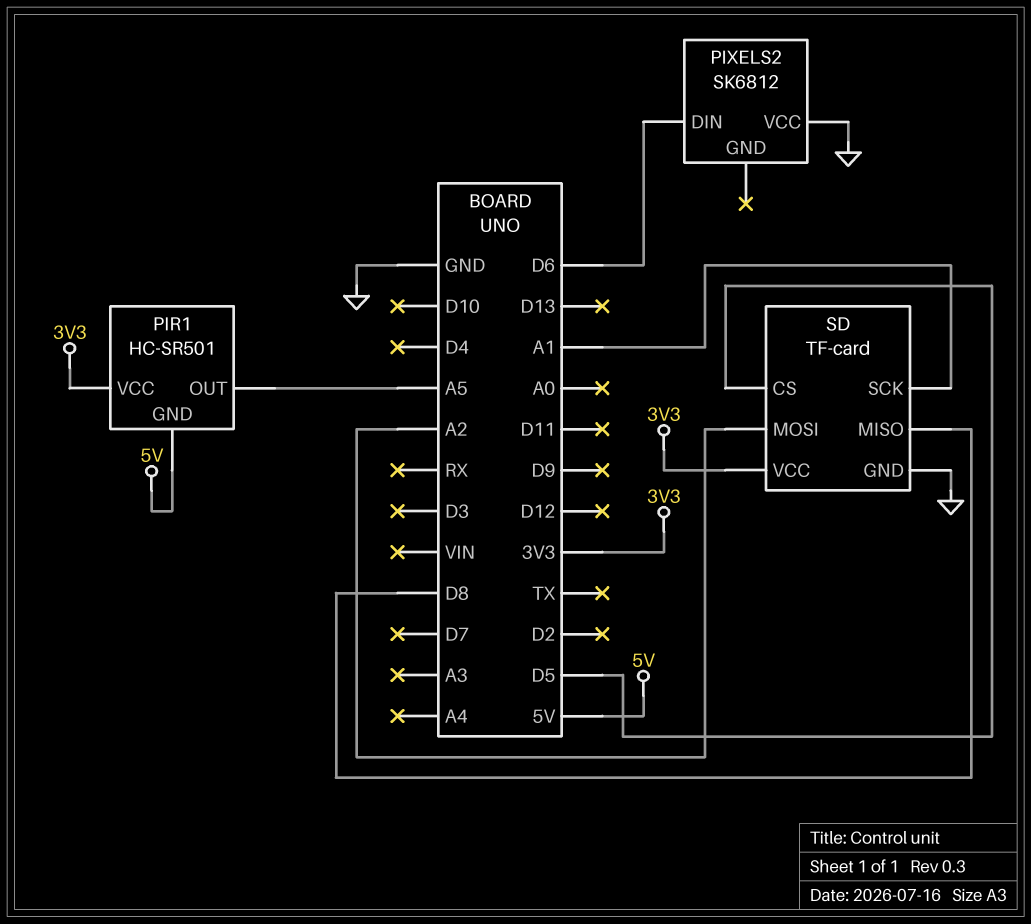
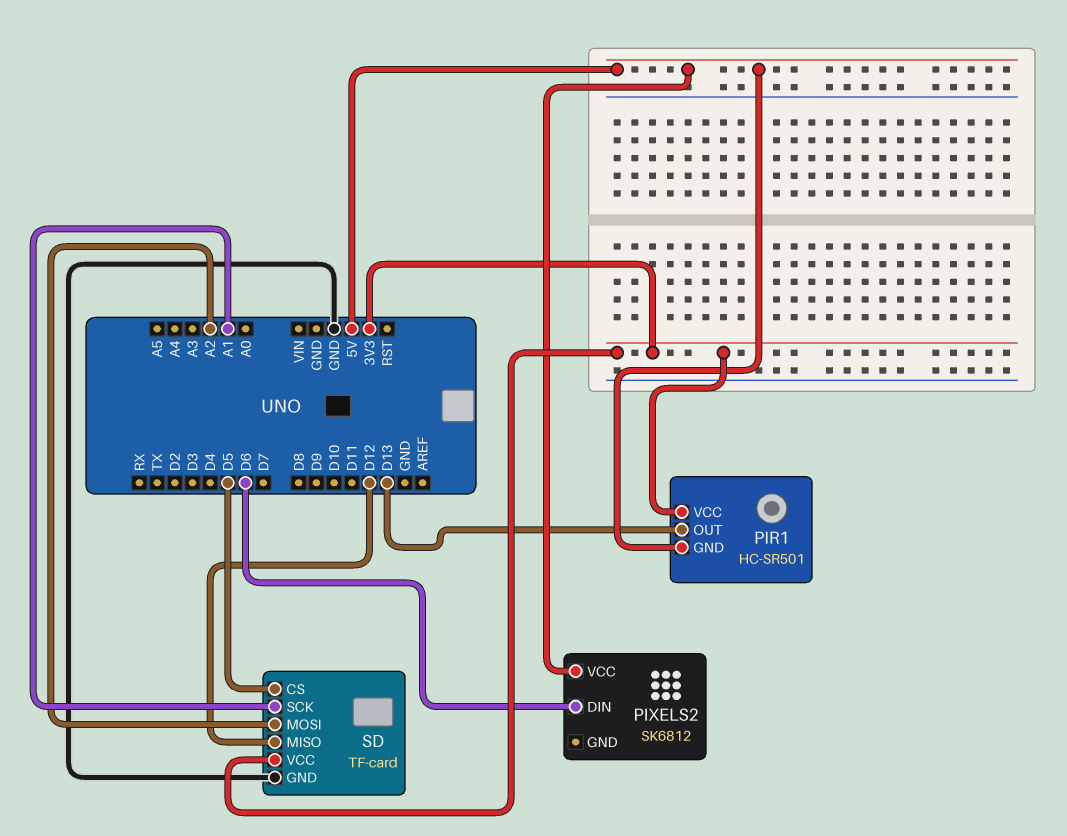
PIR1 pin OUT: A5 -> D13
PIXELS2 pin VCC: GND -> 5V
SD pin MISO: D8 -> D12

